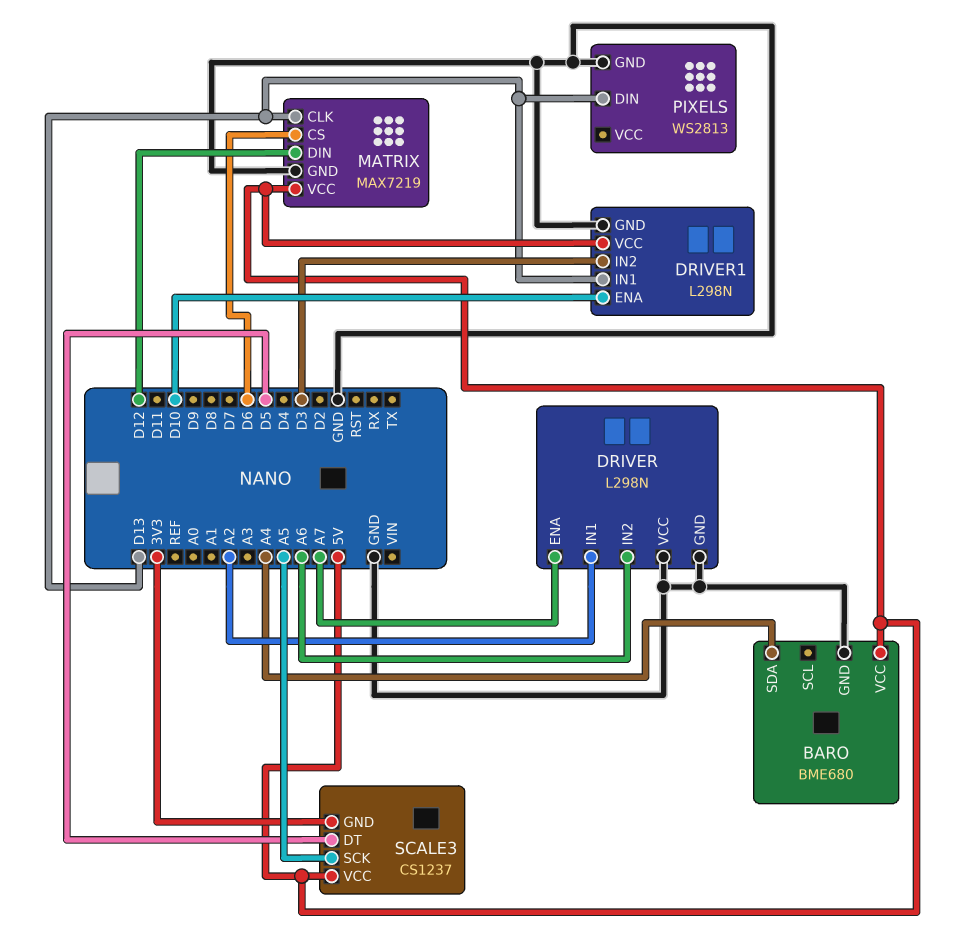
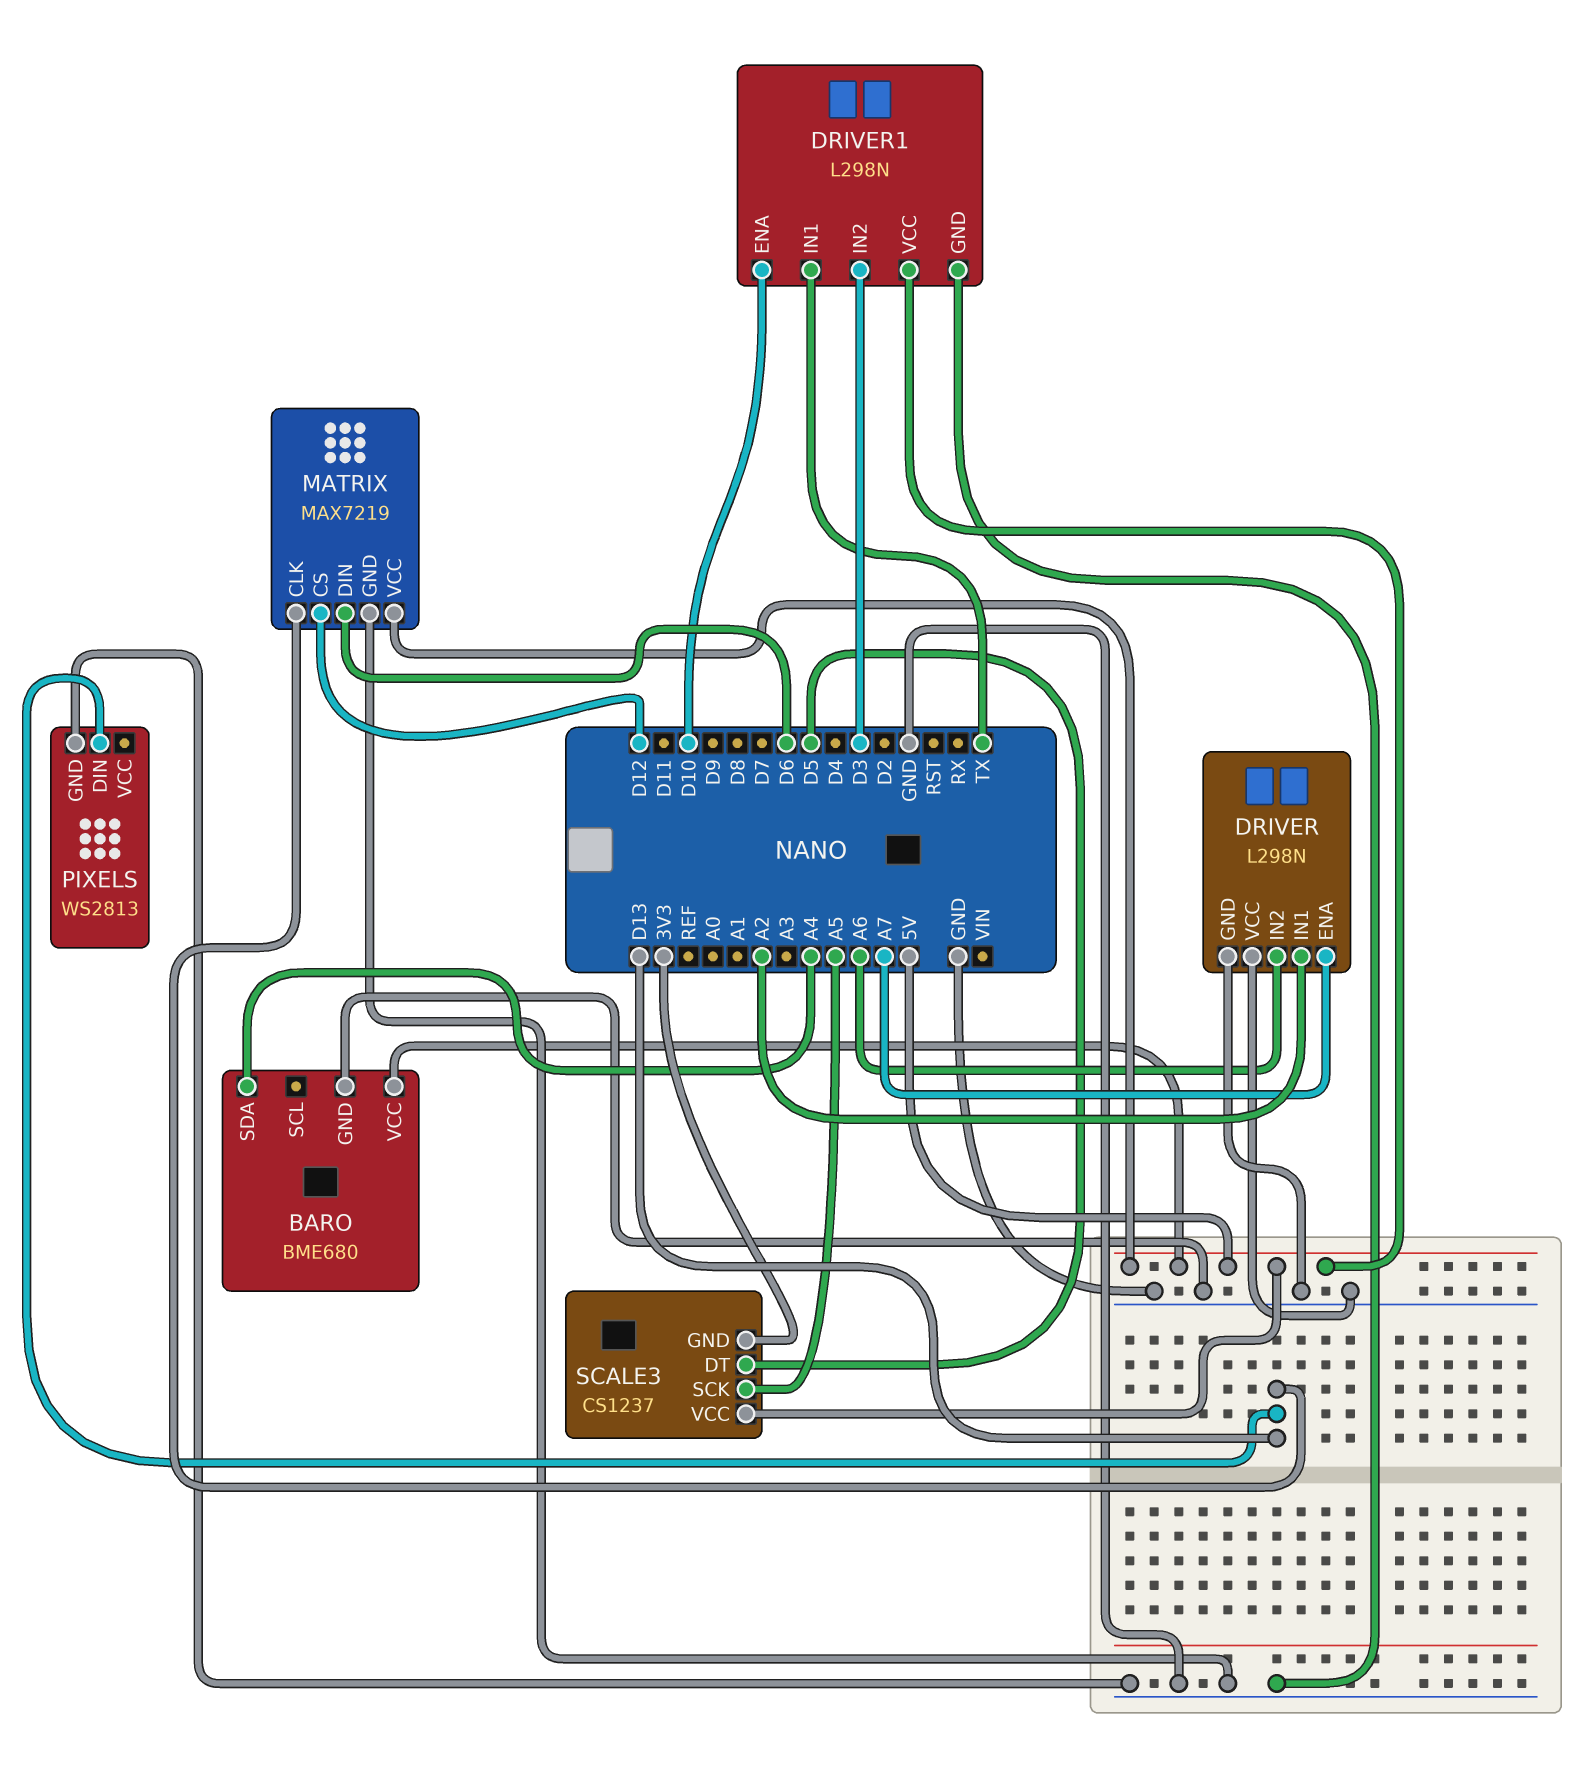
DRIVER1 pin IN1: D13 -> TX
MATRIX pin CS: D6 -> D12
MATRIX pin DIN: D12 -> D6

